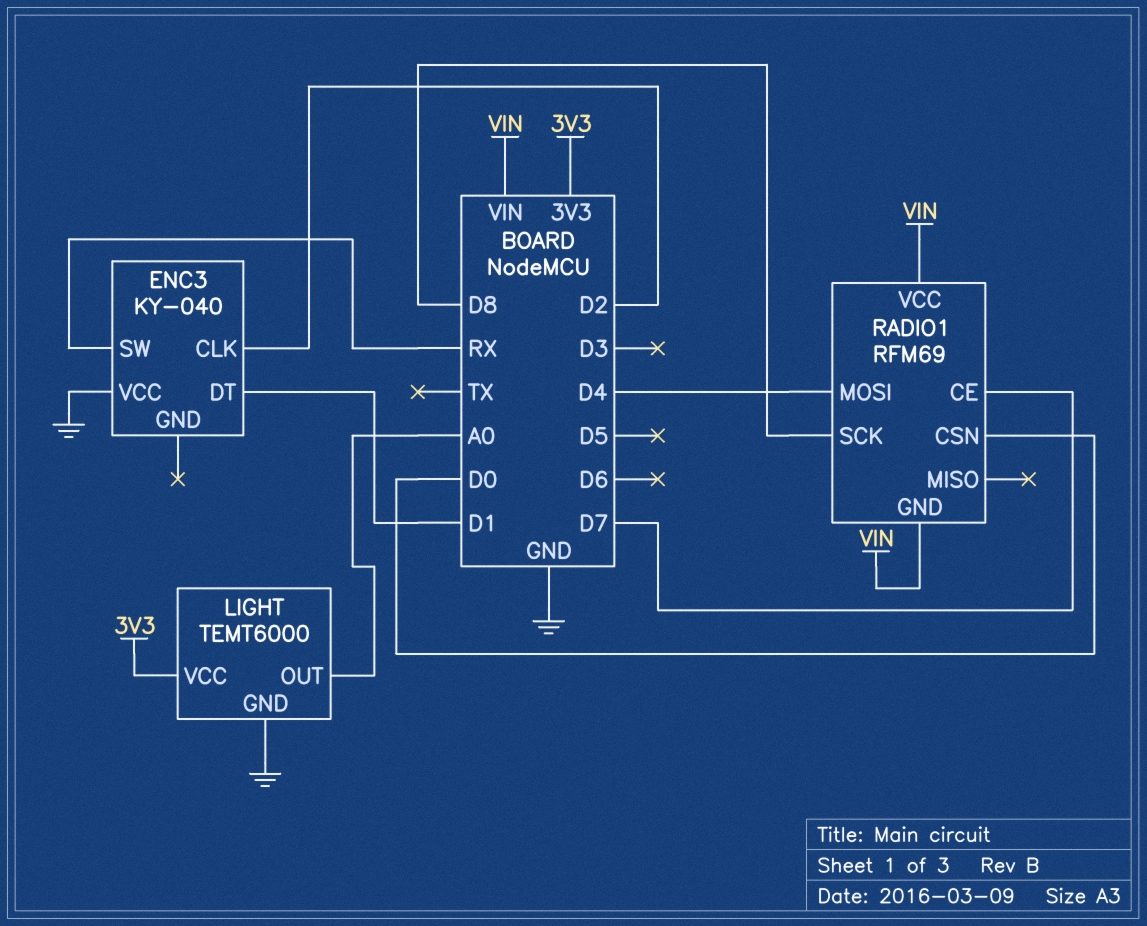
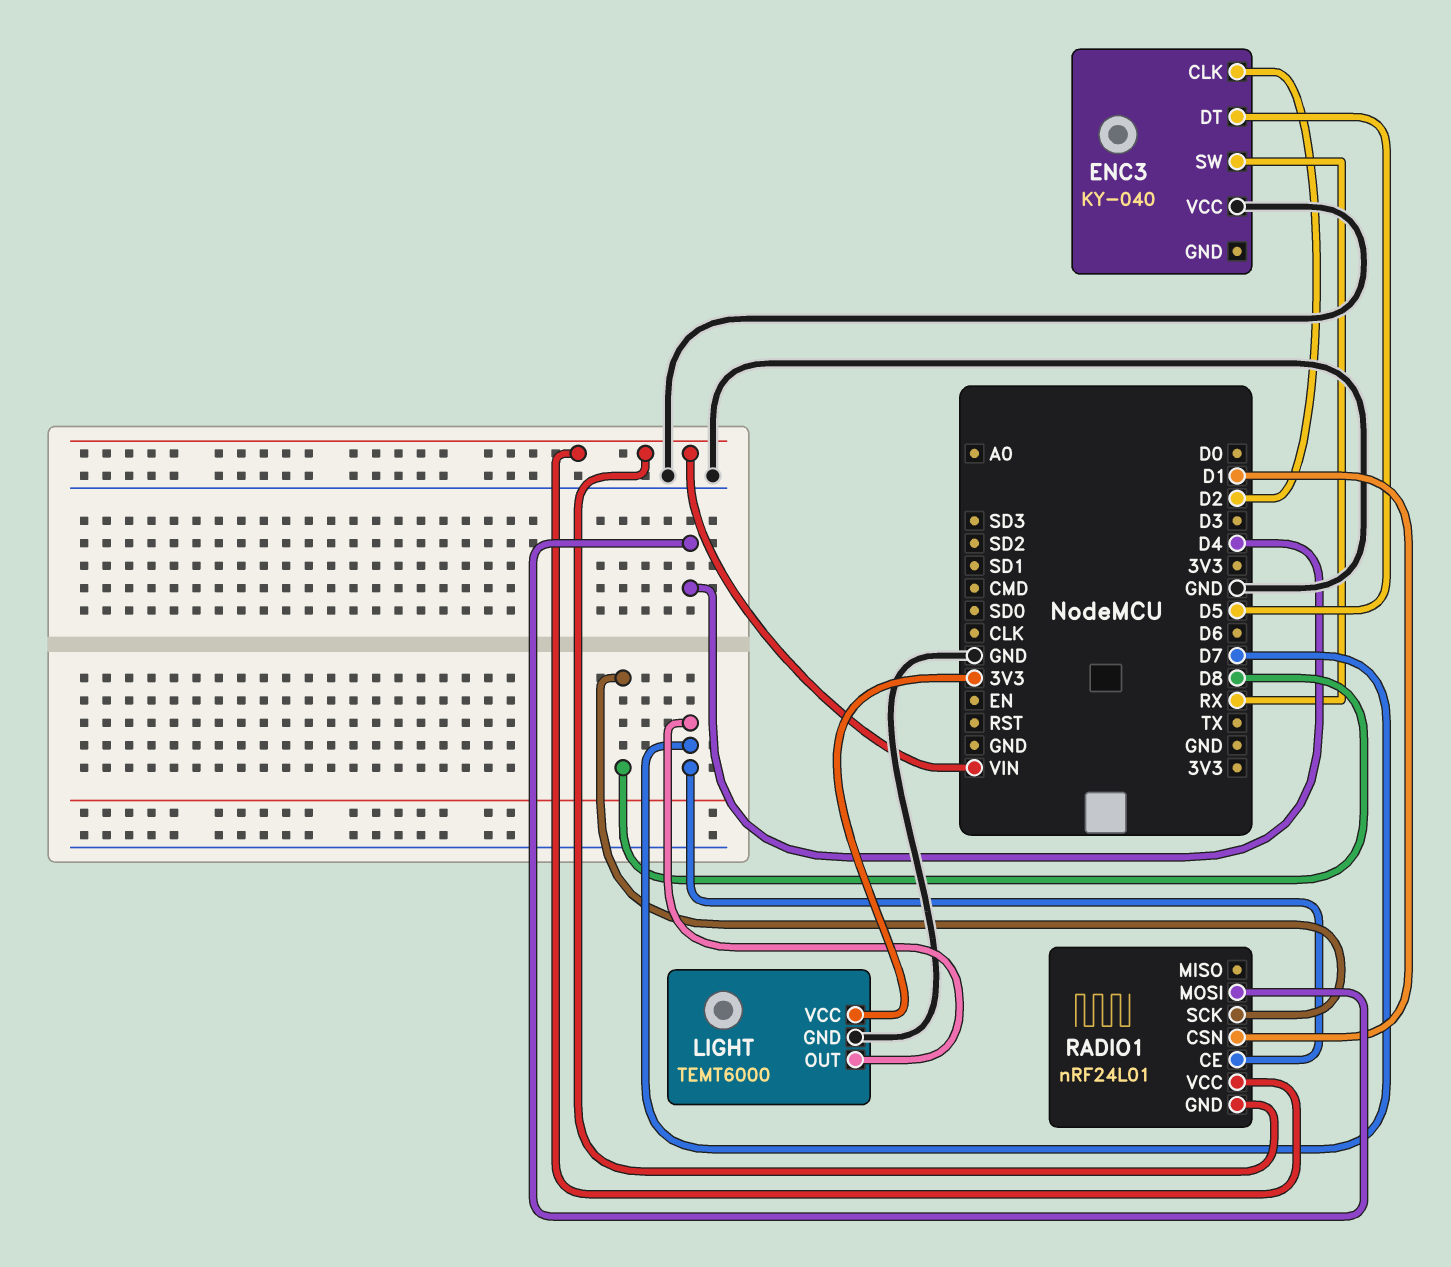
ENC3 pin DT: D1 -> D5
LIGHT pin OUT: A0 -> D7
RADIO1: RFM69 -> nRF24L01
RADIO1 pin CSN: D0 -> D1

